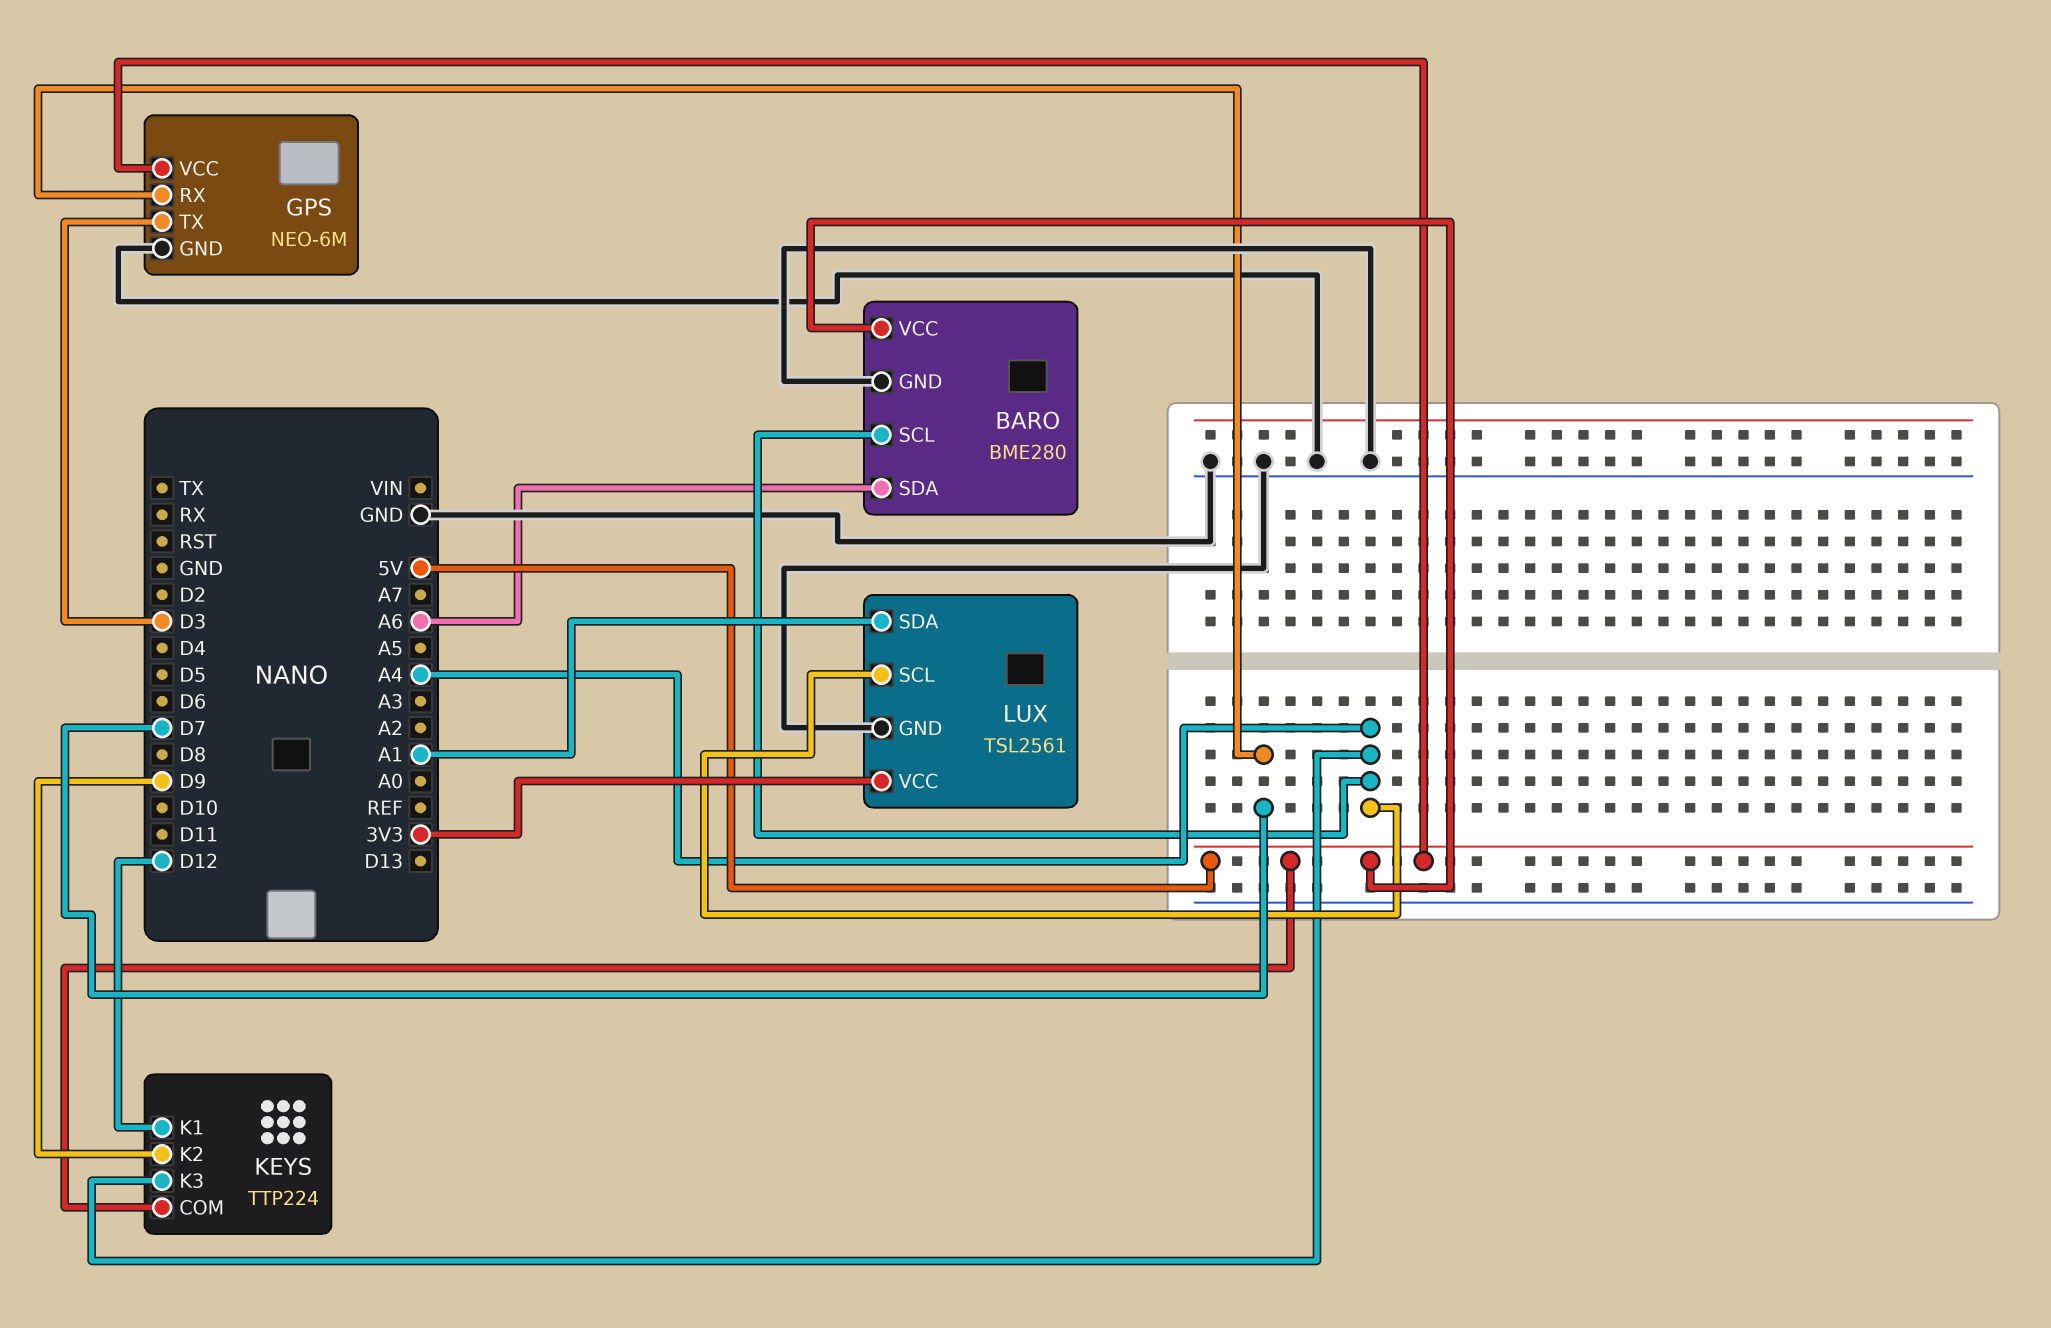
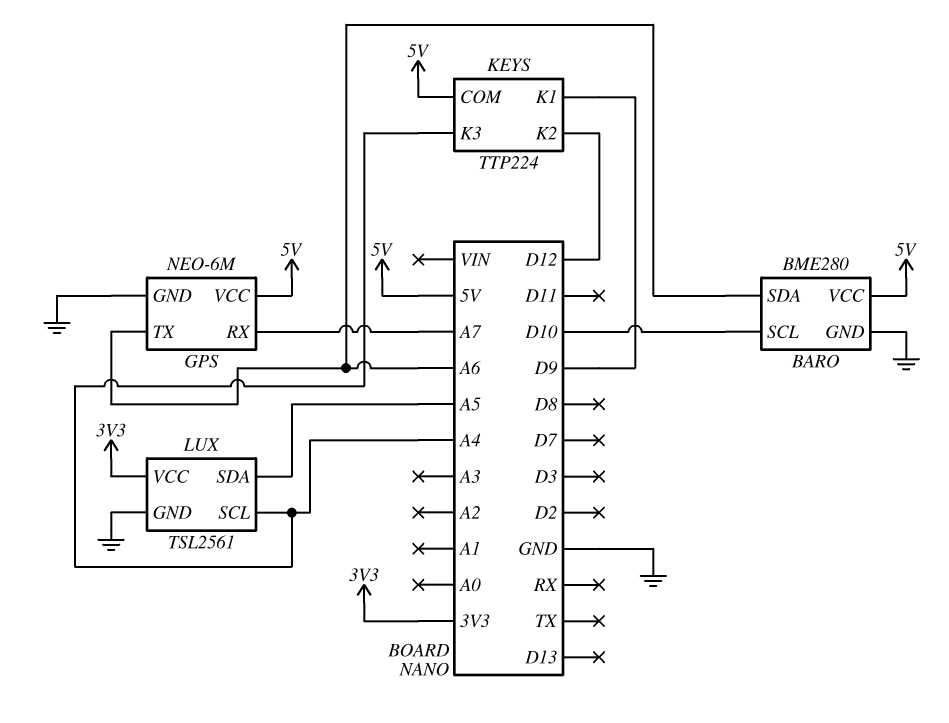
BARO pin SCL: A4 -> D10
GPS pin RX: D7 -> A7
GPS pin TX: D3 -> A6
KEYS pin K1: D12 -> D9
KEYS pin K2: D9 -> D12
LUX pin SDA: A1 -> A5

